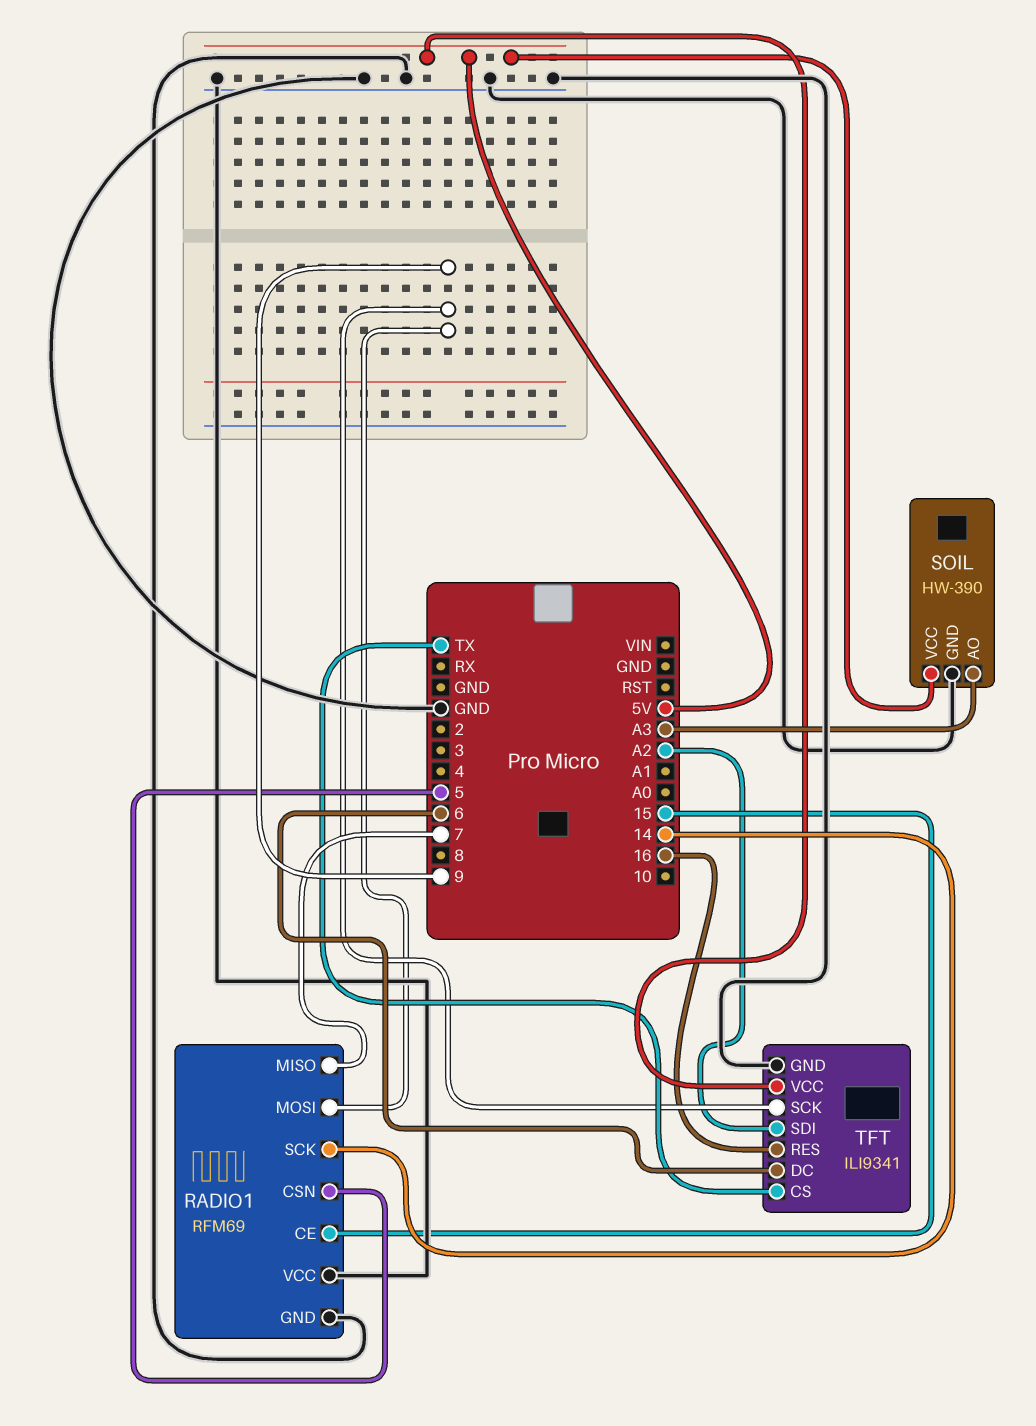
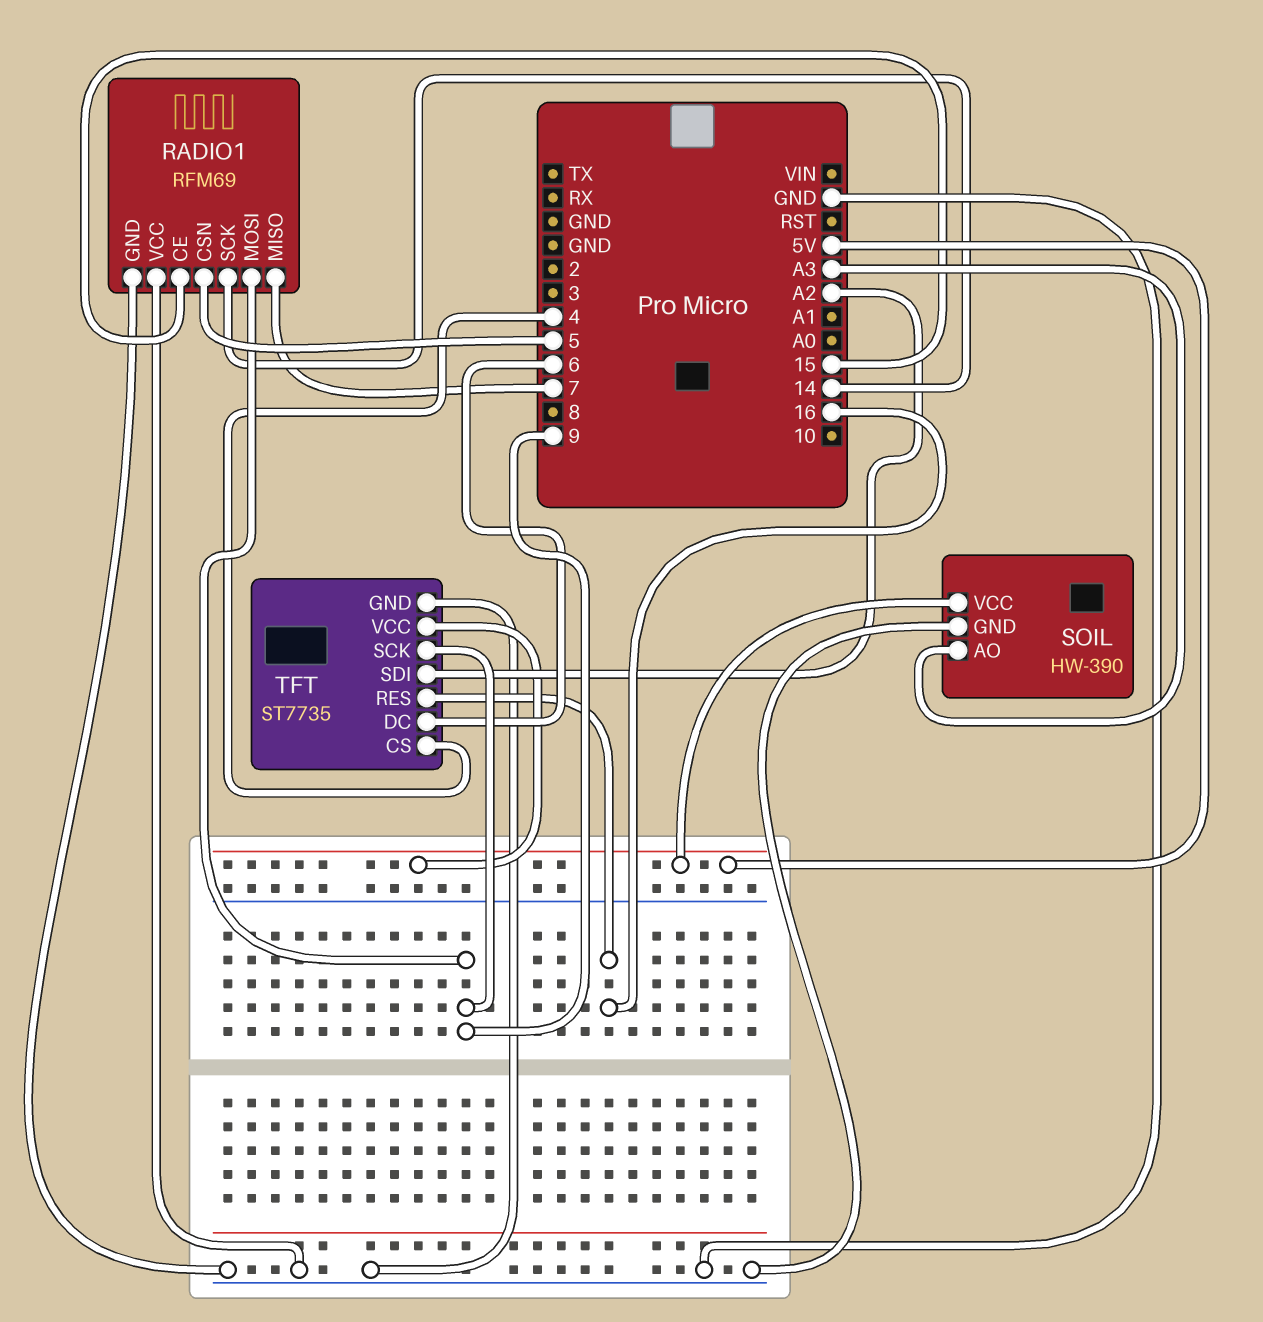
TFT: ILI9341 -> ST7735
TFT pin CS: TX -> 4

